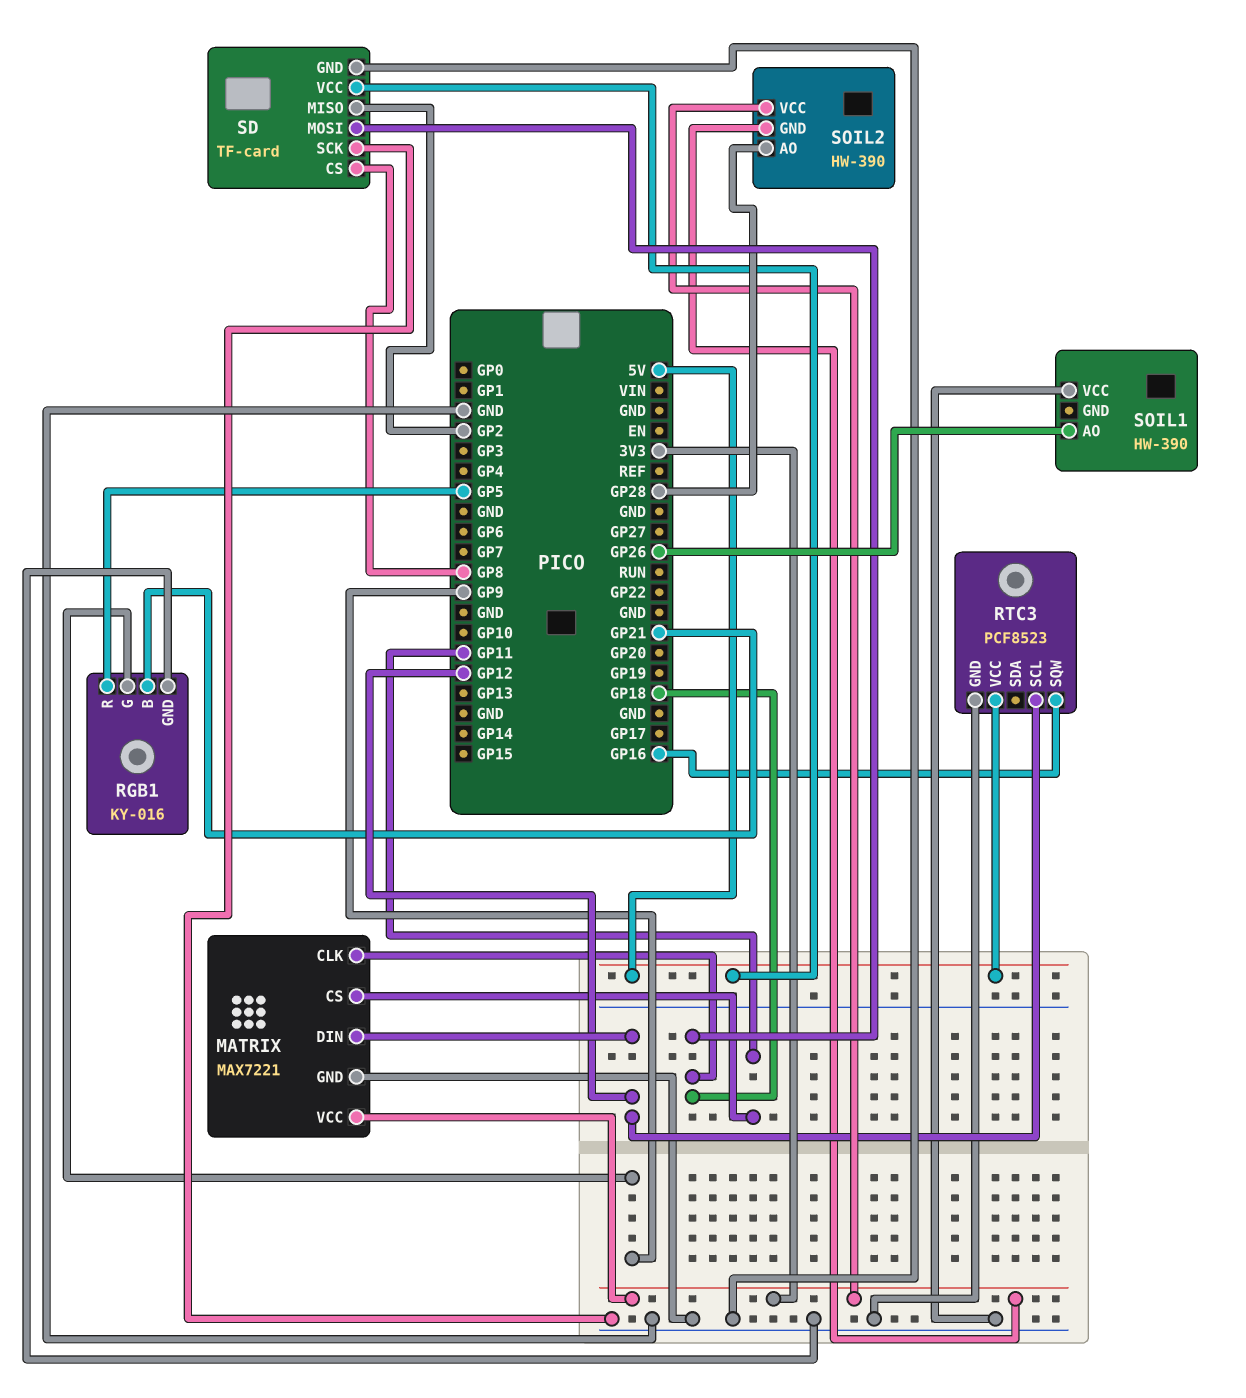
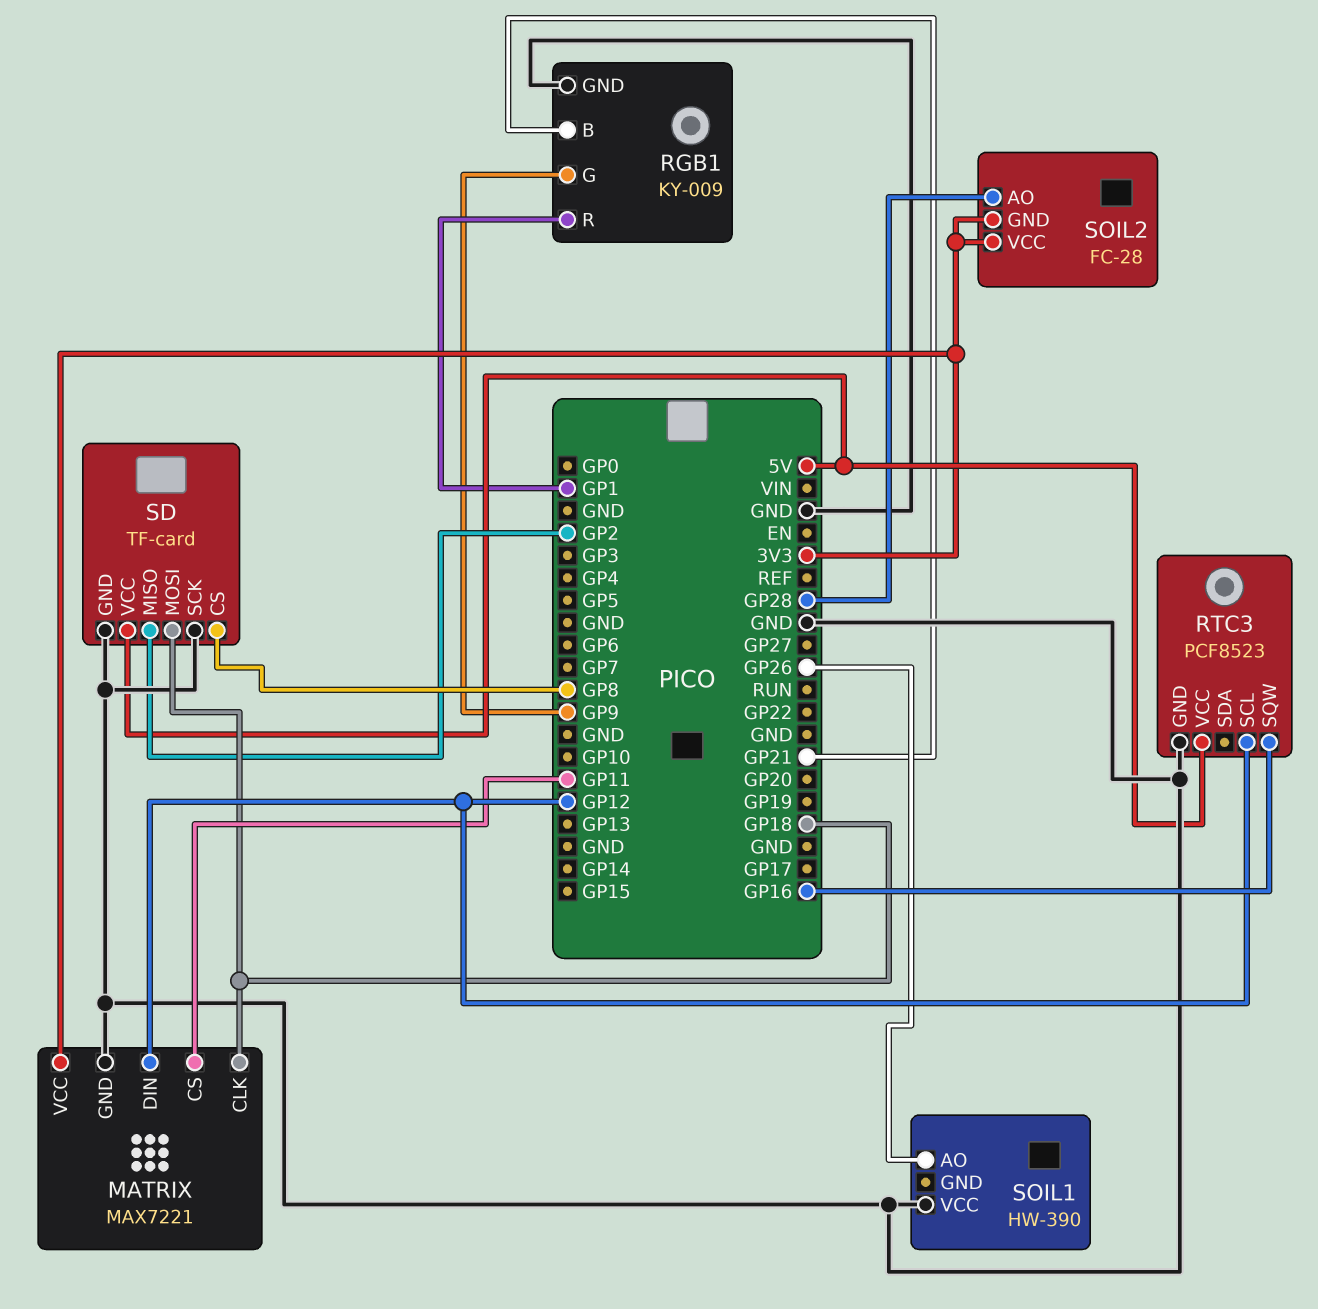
RGB1: KY-016 -> KY-009
RGB1 pin R: GP5 -> GP1
SOIL2: HW-390 -> FC-28

